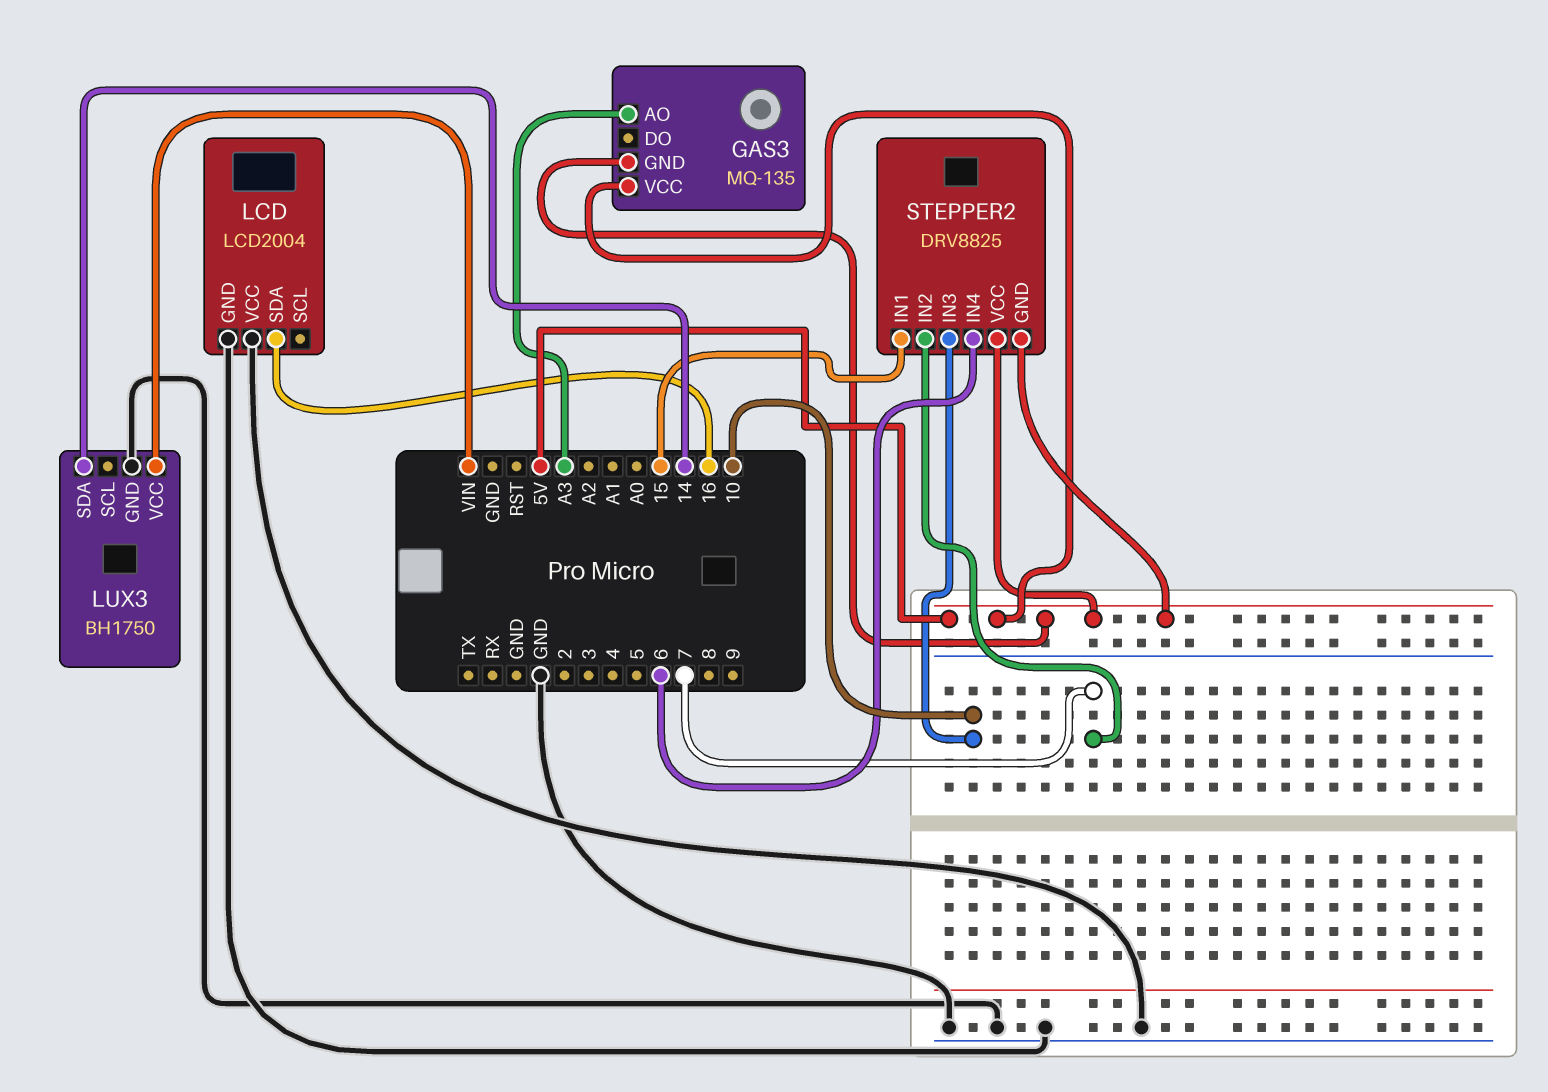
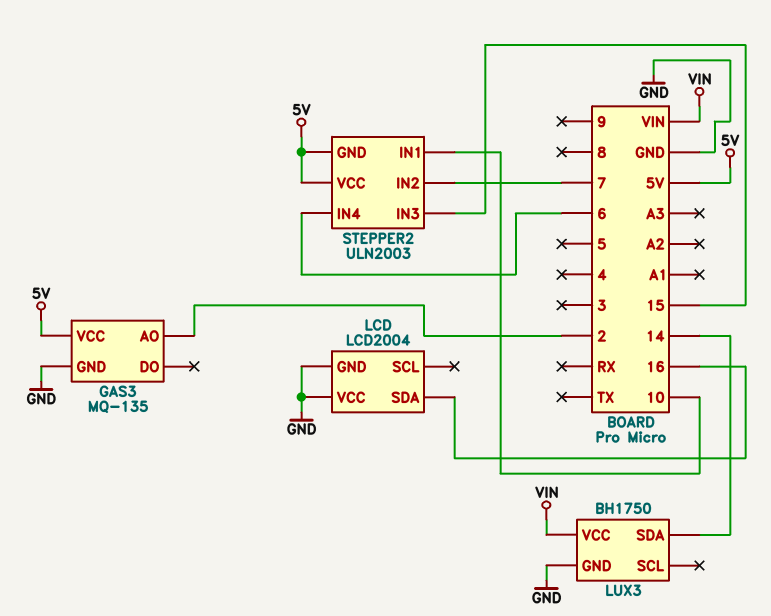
GAS3 pin AO: A3 -> 2
GAS3 pin GND: 5V -> GND
STEPPER2: DRV8825 -> ULN2003
STEPPER2 pin IN1: 15 -> 10
STEPPER2 pin IN3: 10 -> 15

